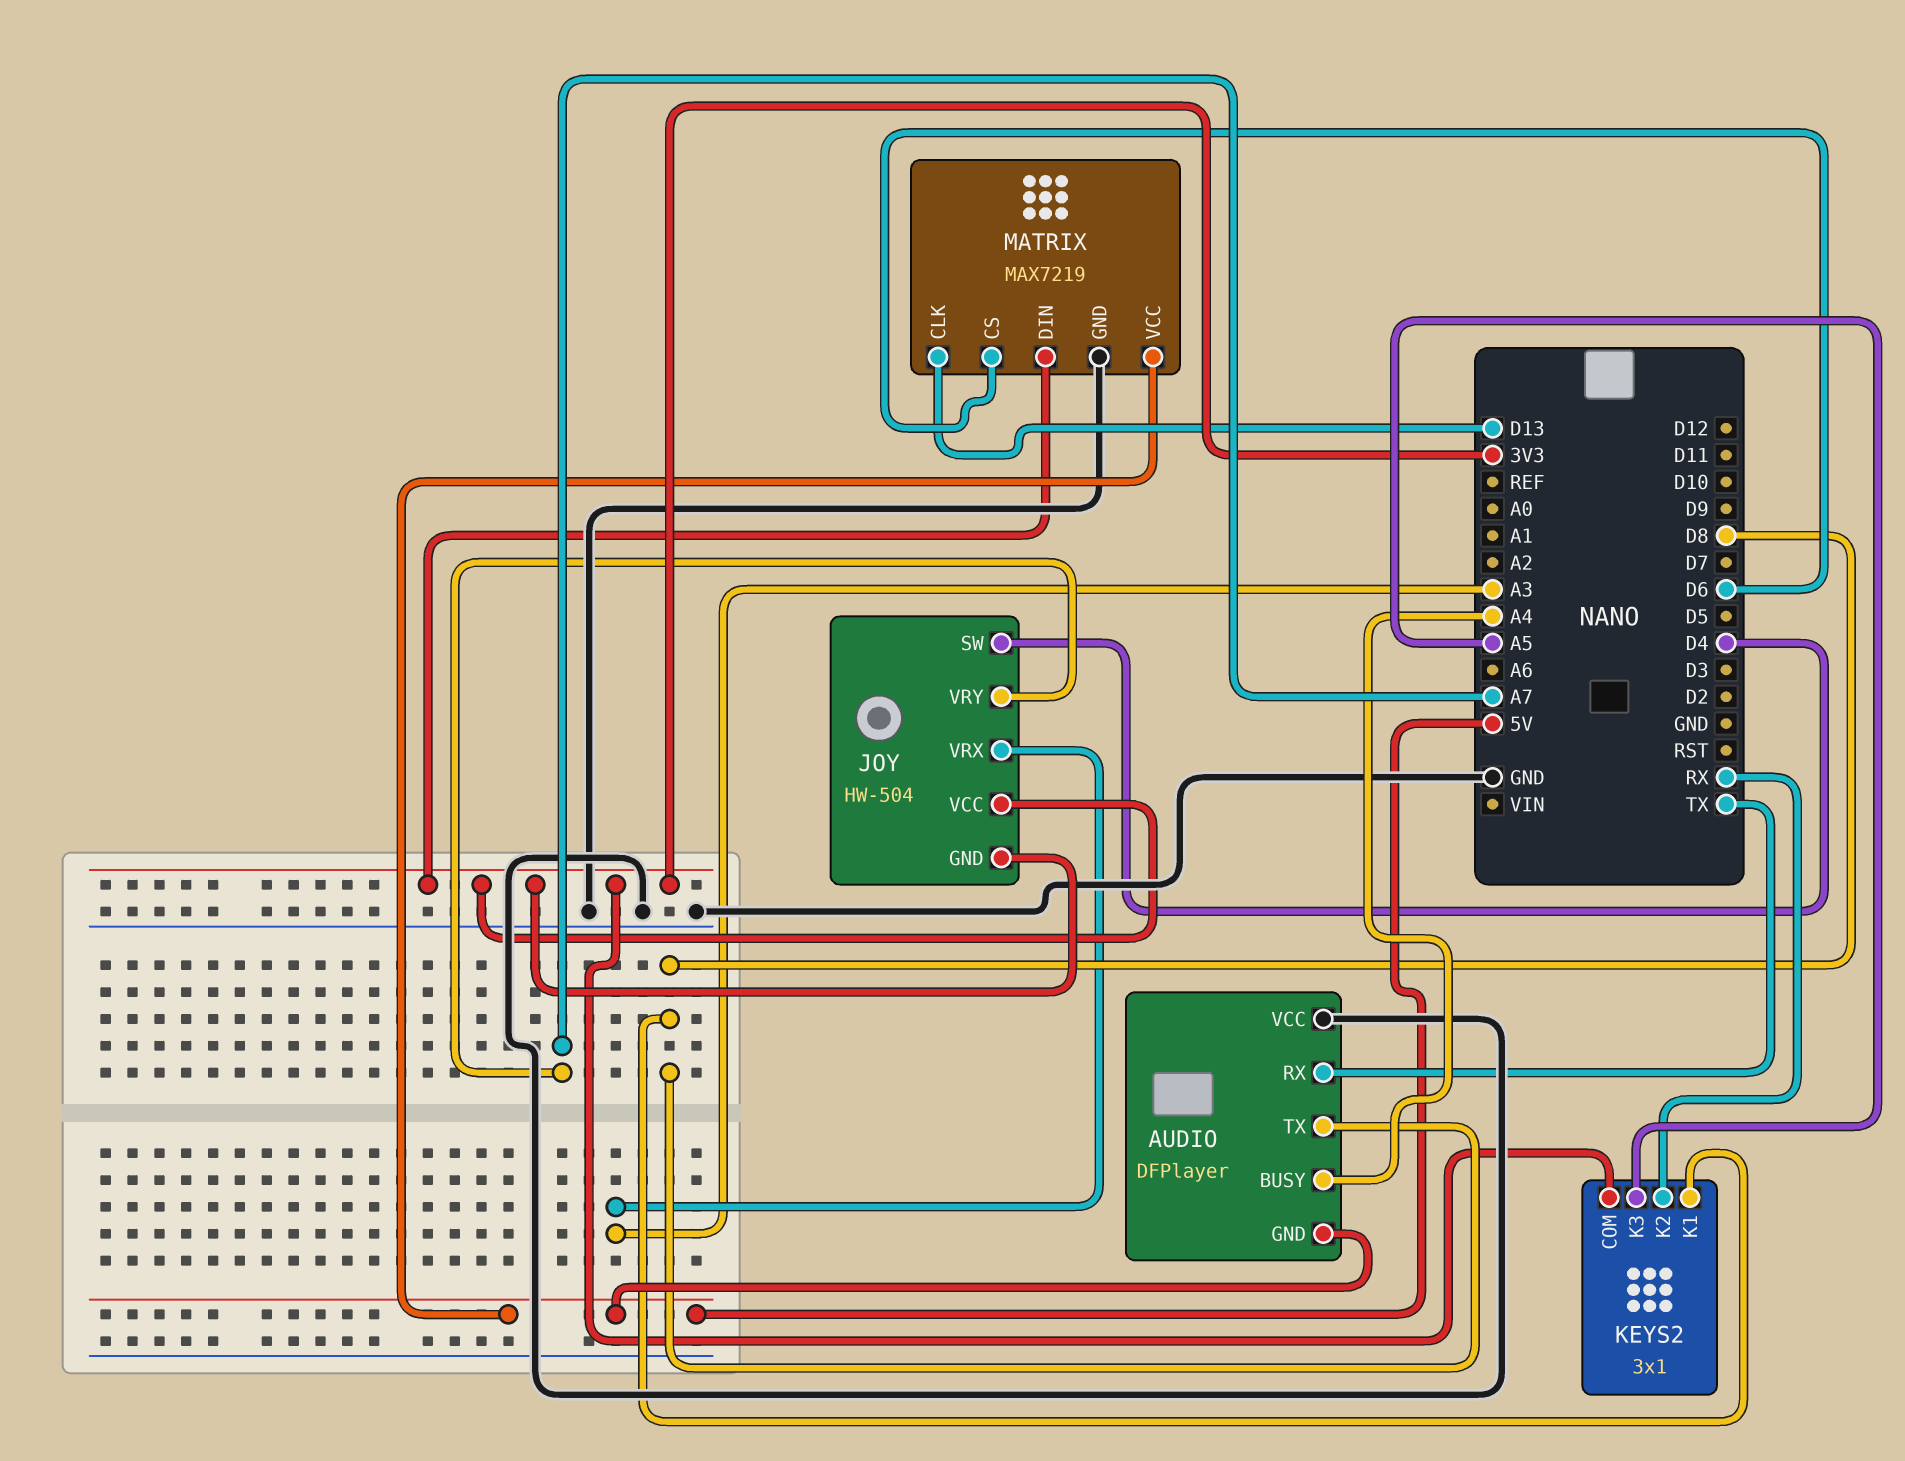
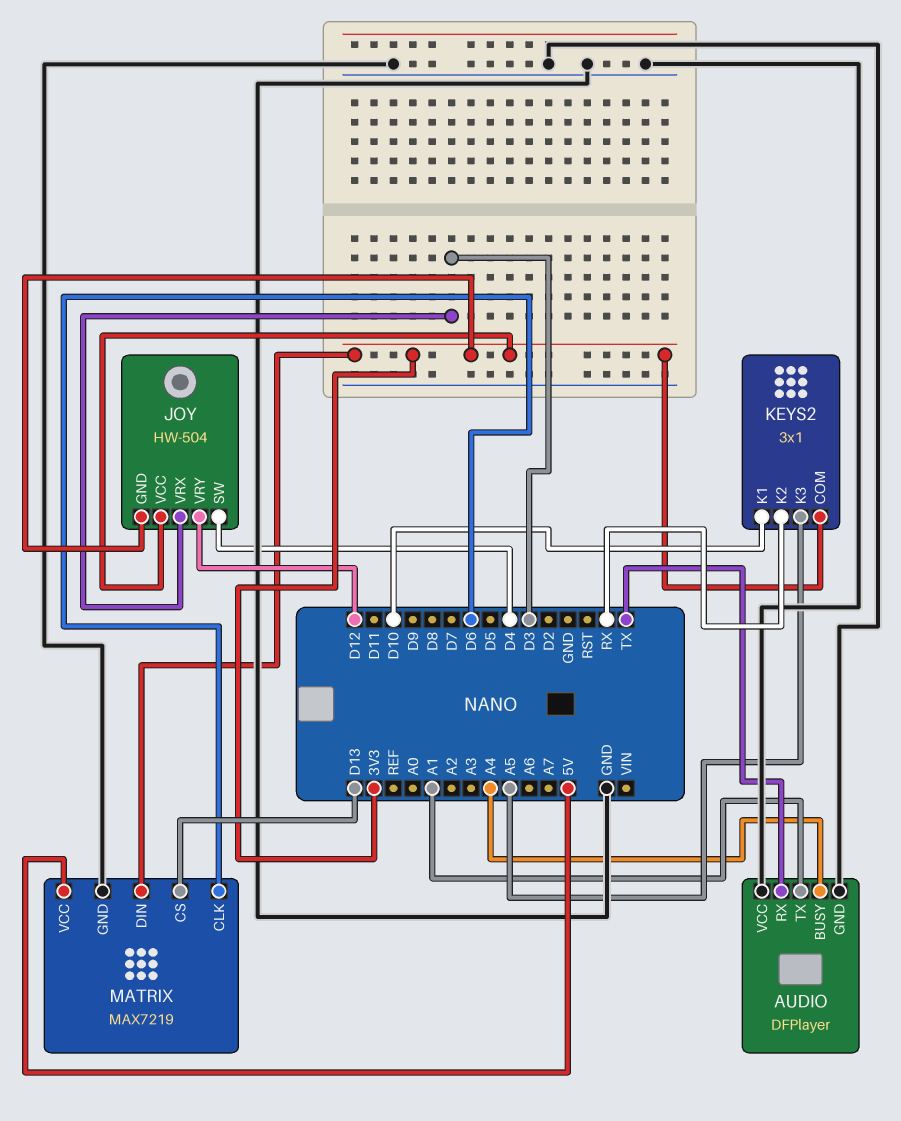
AUDIO pin GND: 5V -> GND
AUDIO pin TX: D8 -> A1
JOY pin VRX: A3 -> D3
JOY pin VRY: A7 -> D12
KEYS2 pin K1: D8 -> D10
MATRIX pin CLK: D13 -> D6
MATRIX pin CS: D6 -> D13

